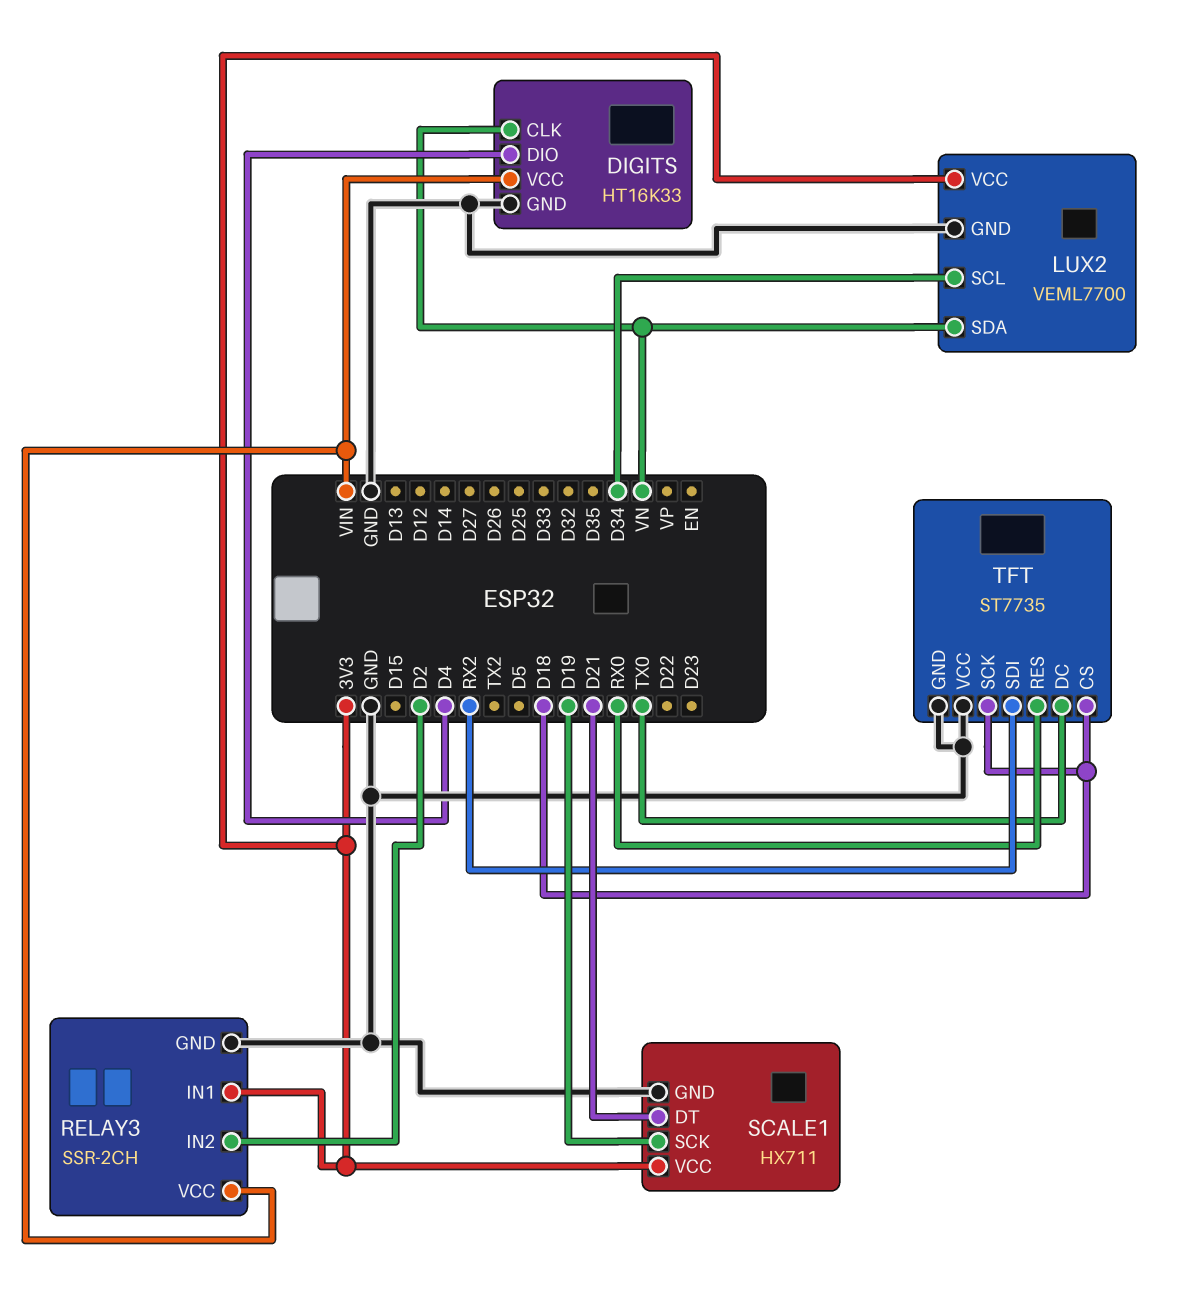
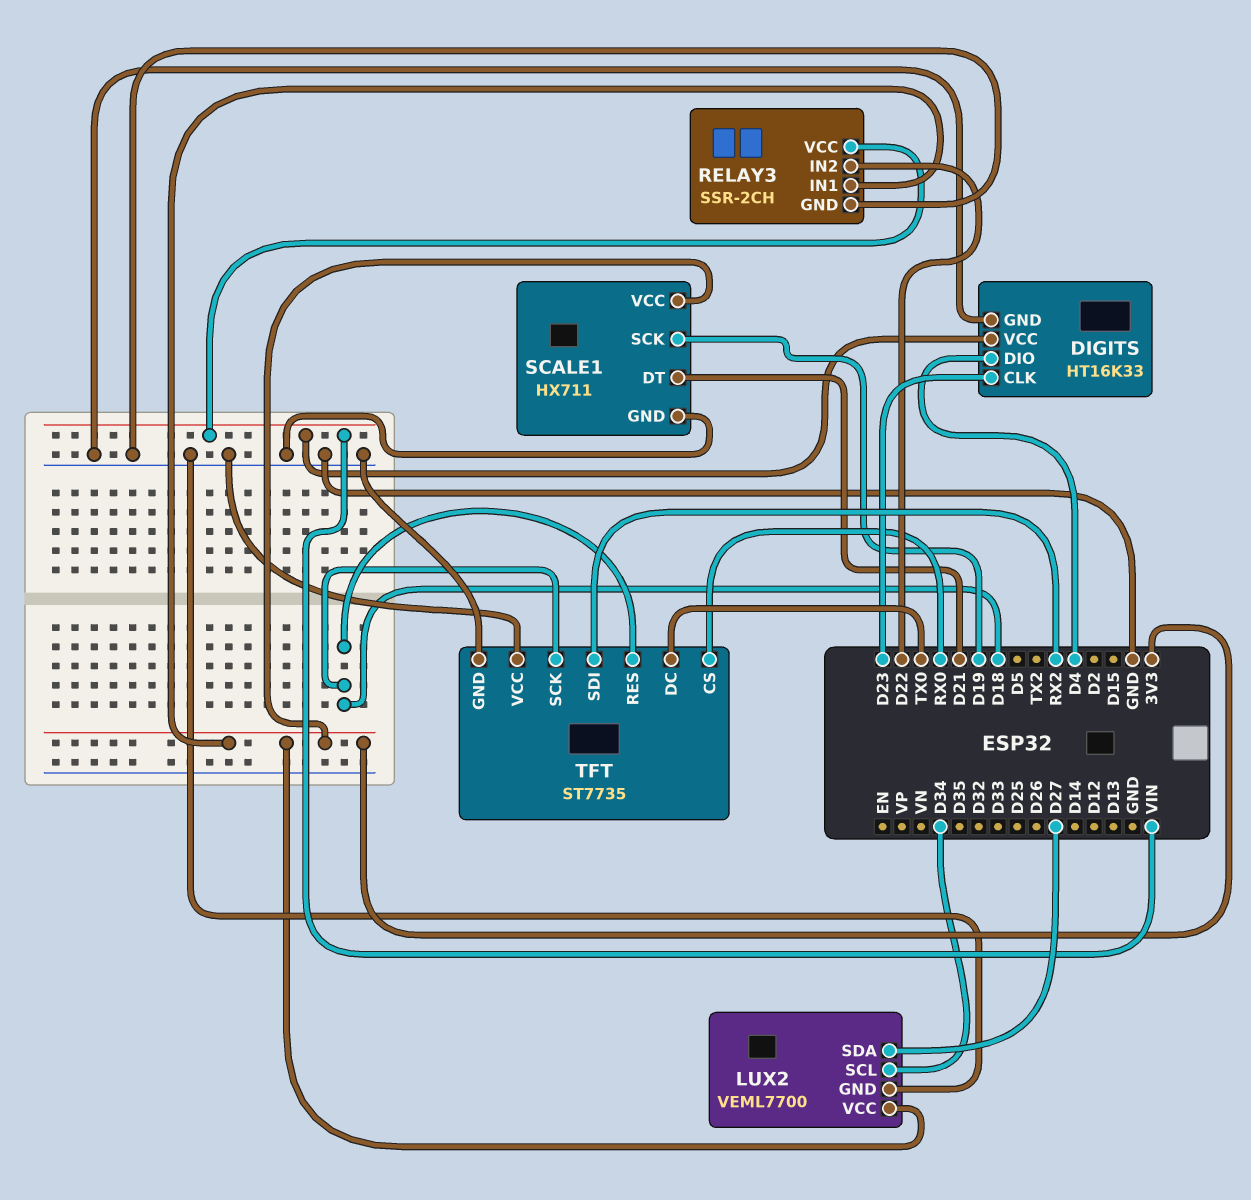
DIGITS pin CLK: VN -> D23
LUX2 pin SDA: VN -> D27
RELAY3 pin IN2: D2 -> D22
TFT pin CS: D18 -> RX0
TFT pin RES: RX0 -> D18

